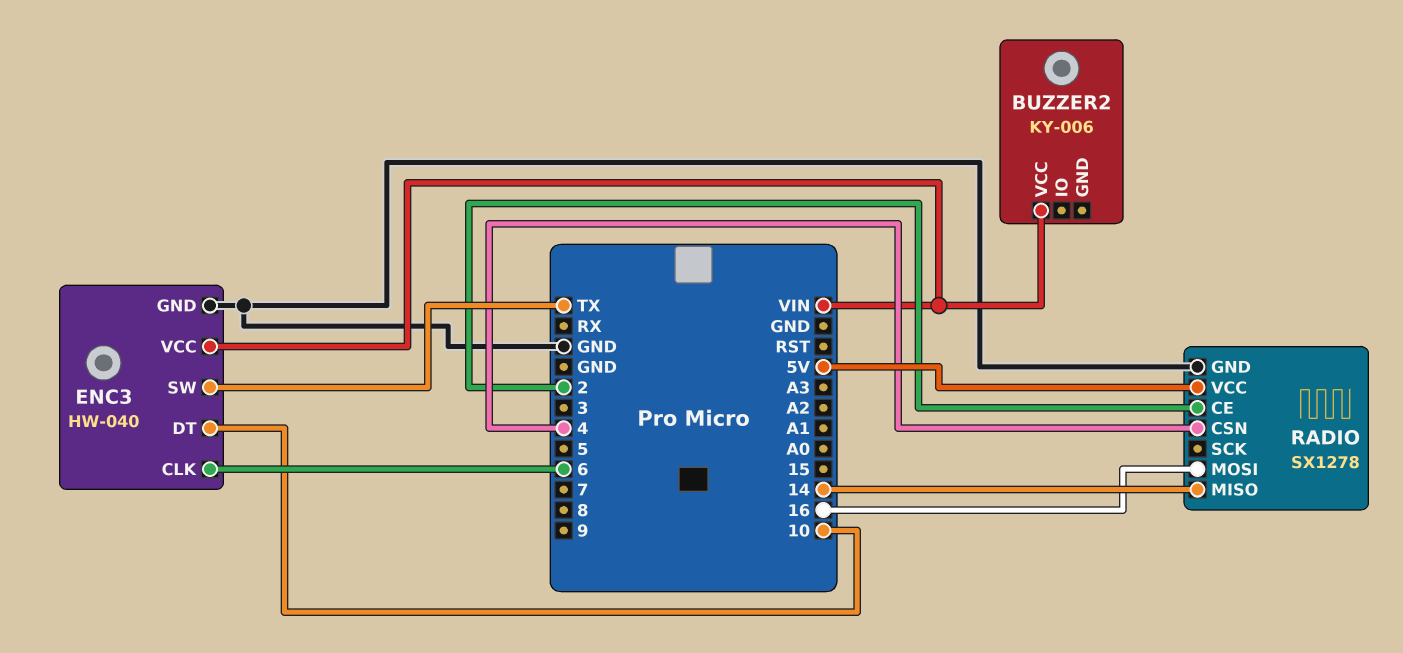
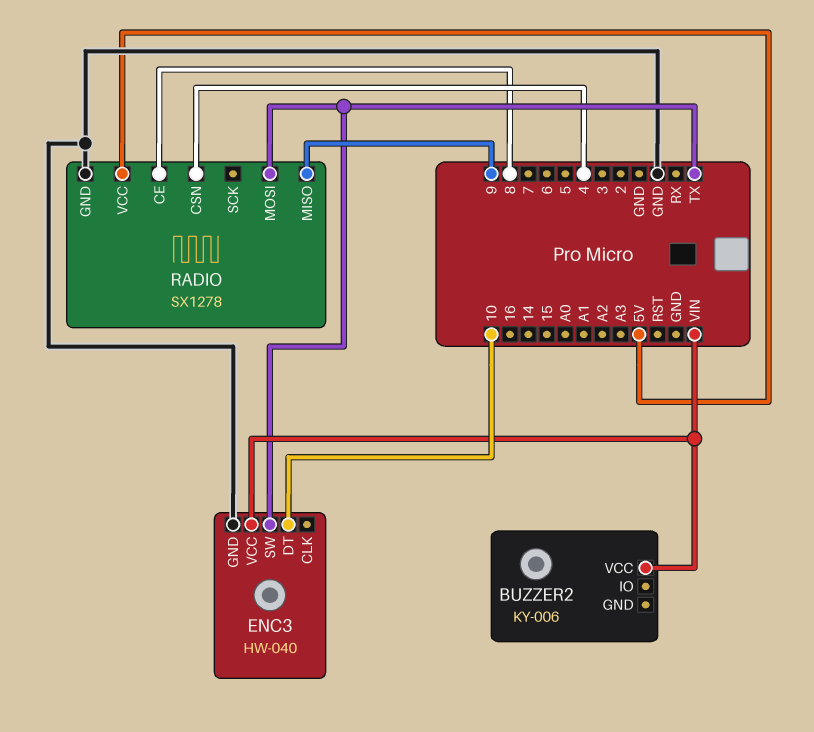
ENC3 pin CLK: 6 -> none
RADIO pin CE: 2 -> 8
RADIO pin MISO: 14 -> 9
RADIO pin MOSI: 16 -> TX

